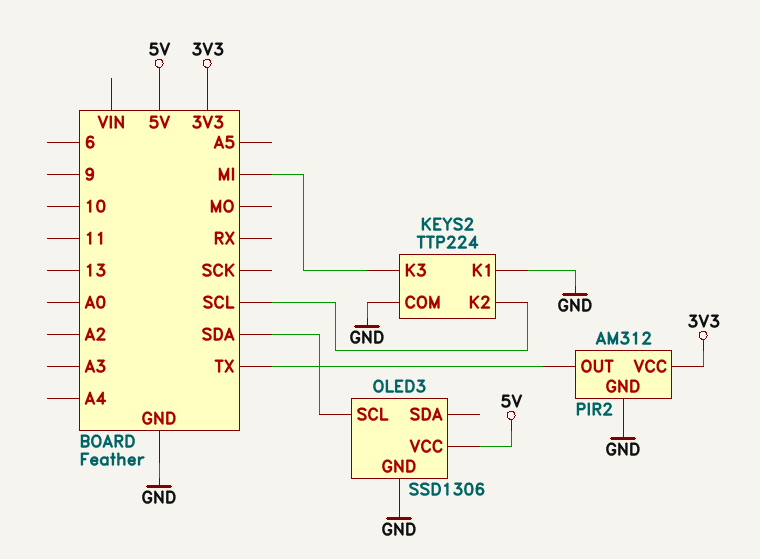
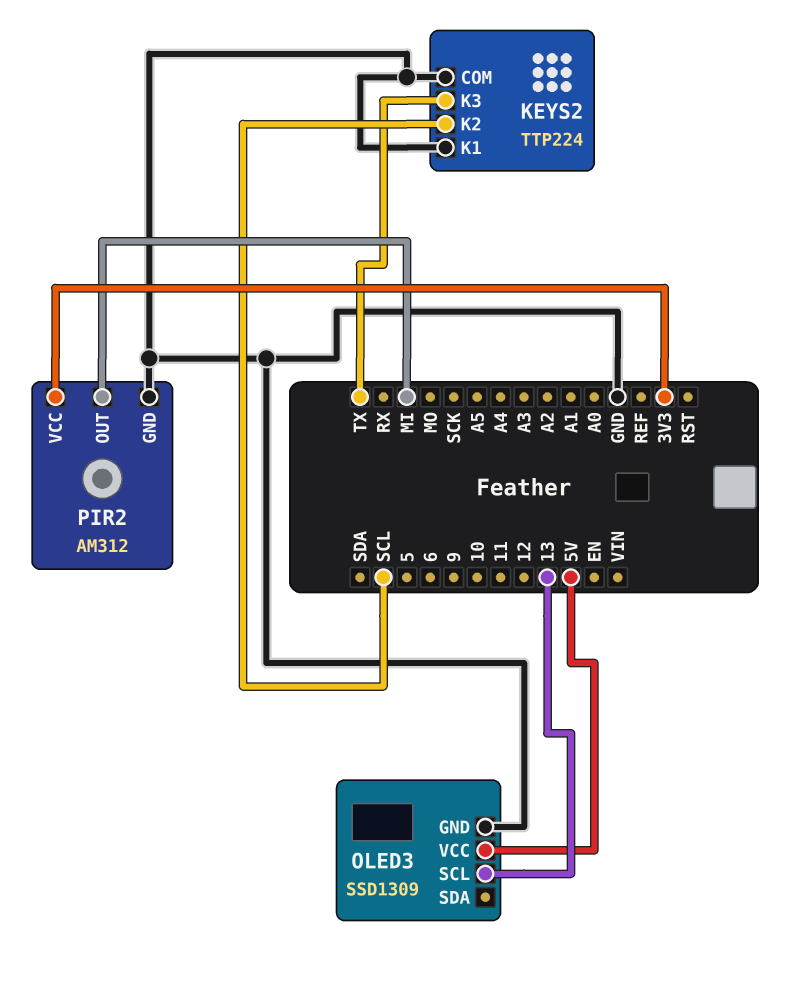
KEYS2 pin K3: MI -> TX
OLED3: SSD1306 -> SSD1309
OLED3 pin SCL: SDA -> 13
PIR2 pin OUT: TX -> MI

